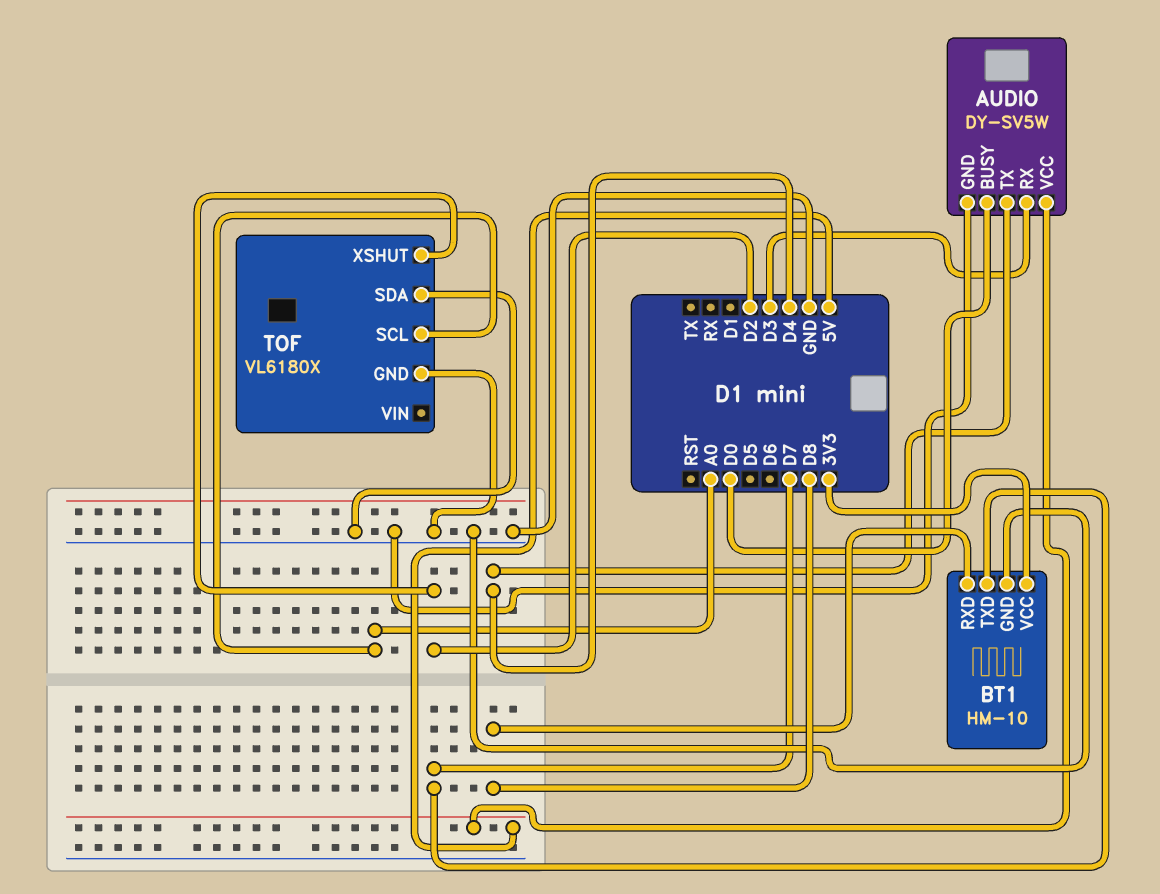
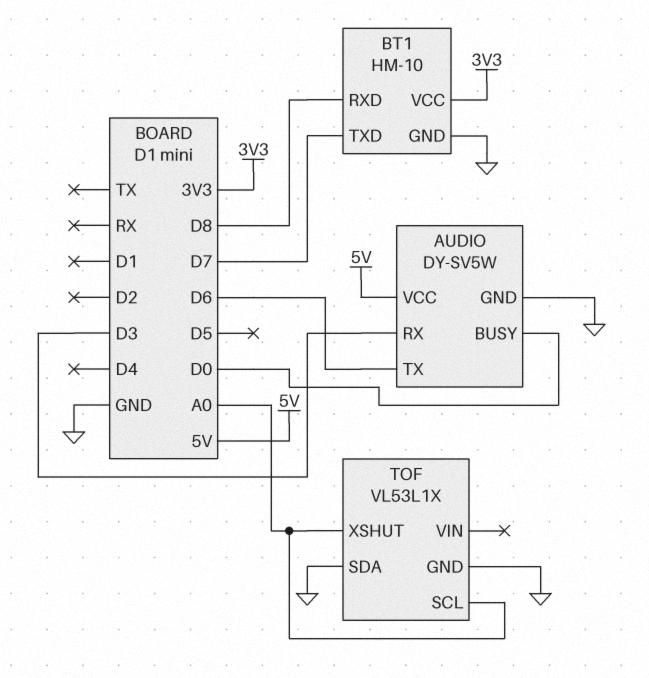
AUDIO pin TX: D4 -> D6
TOF: VL6180X -> VL53L1X
TOF pin XSHUT: D2 -> A0

